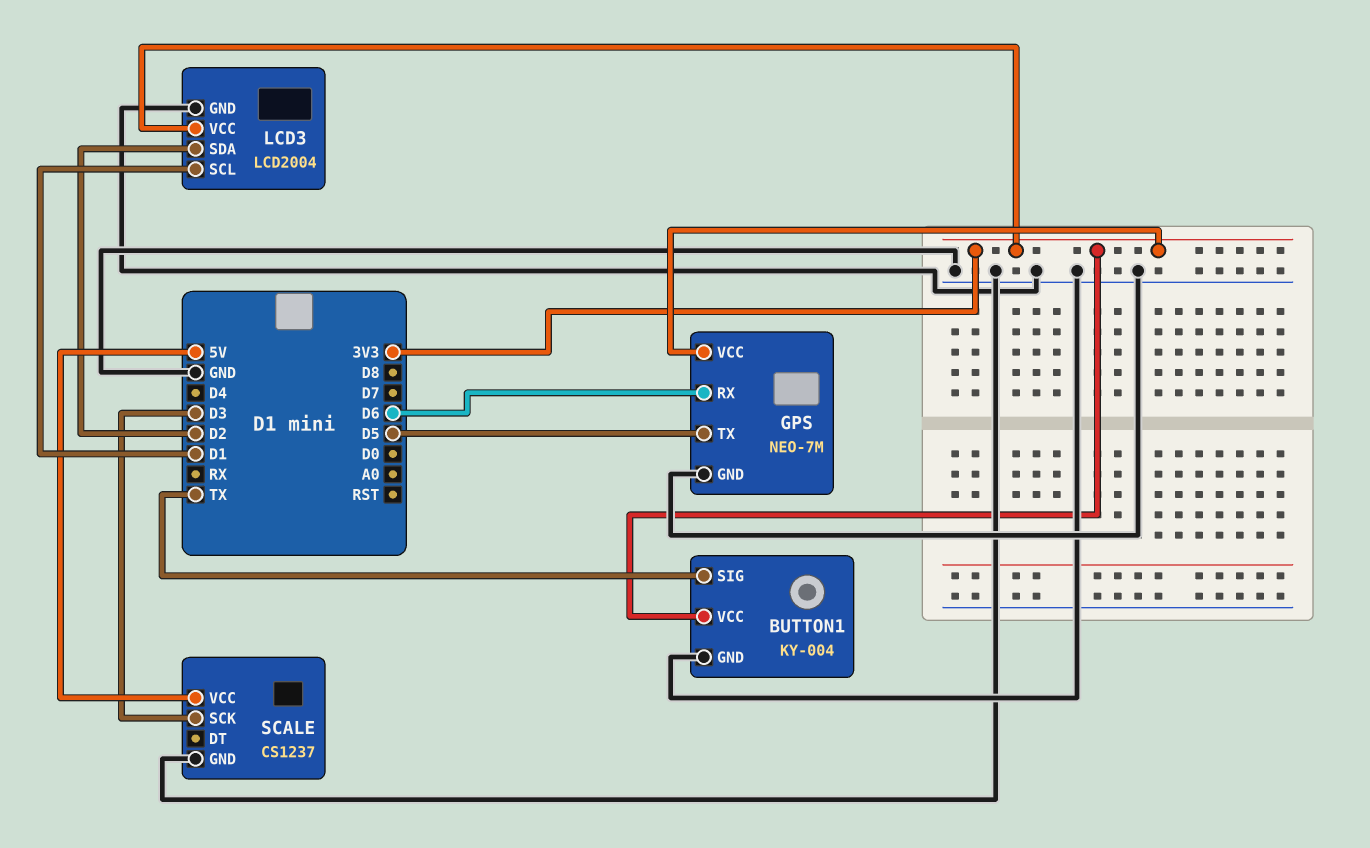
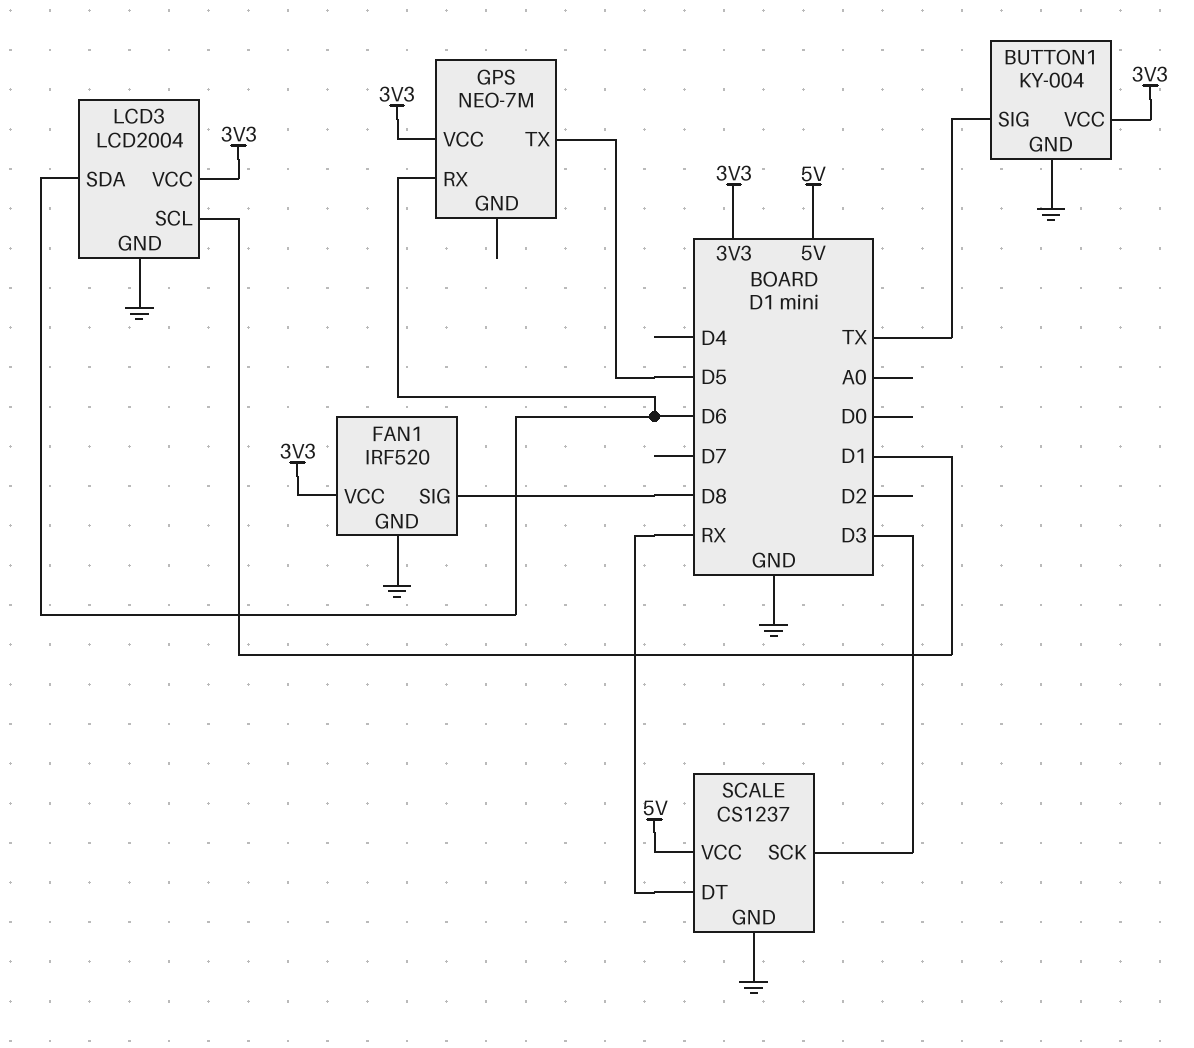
FAN1: none -> IRF520
FAN1 pin GND: none -> GND
FAN1 pin SIG: none -> D8
FAN1 pin VCC: none -> 3V3
GPS pin GND: GND -> none
LCD3 pin SDA: D2 -> D6
SCALE pin DT: none -> RX

